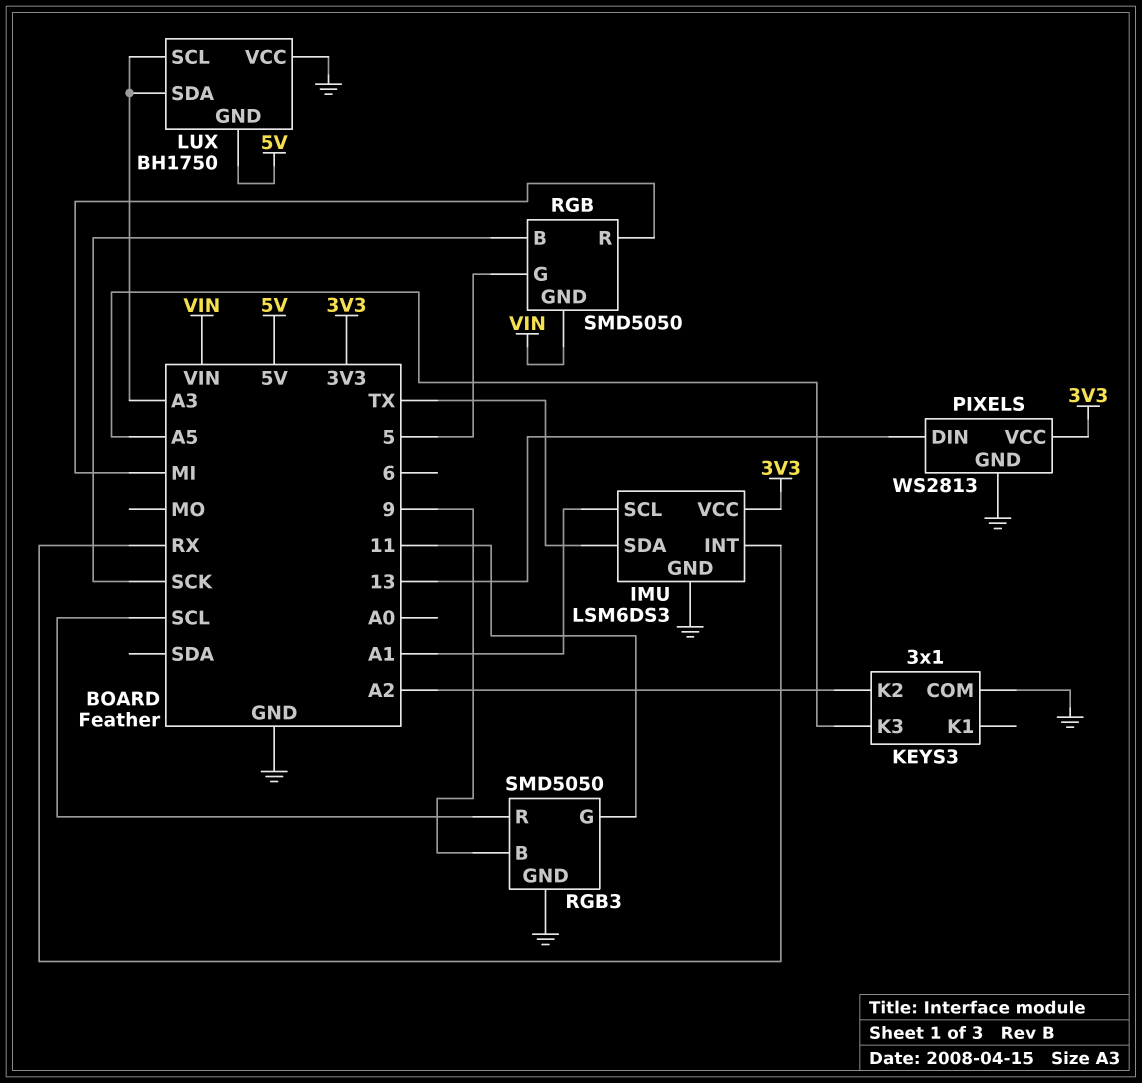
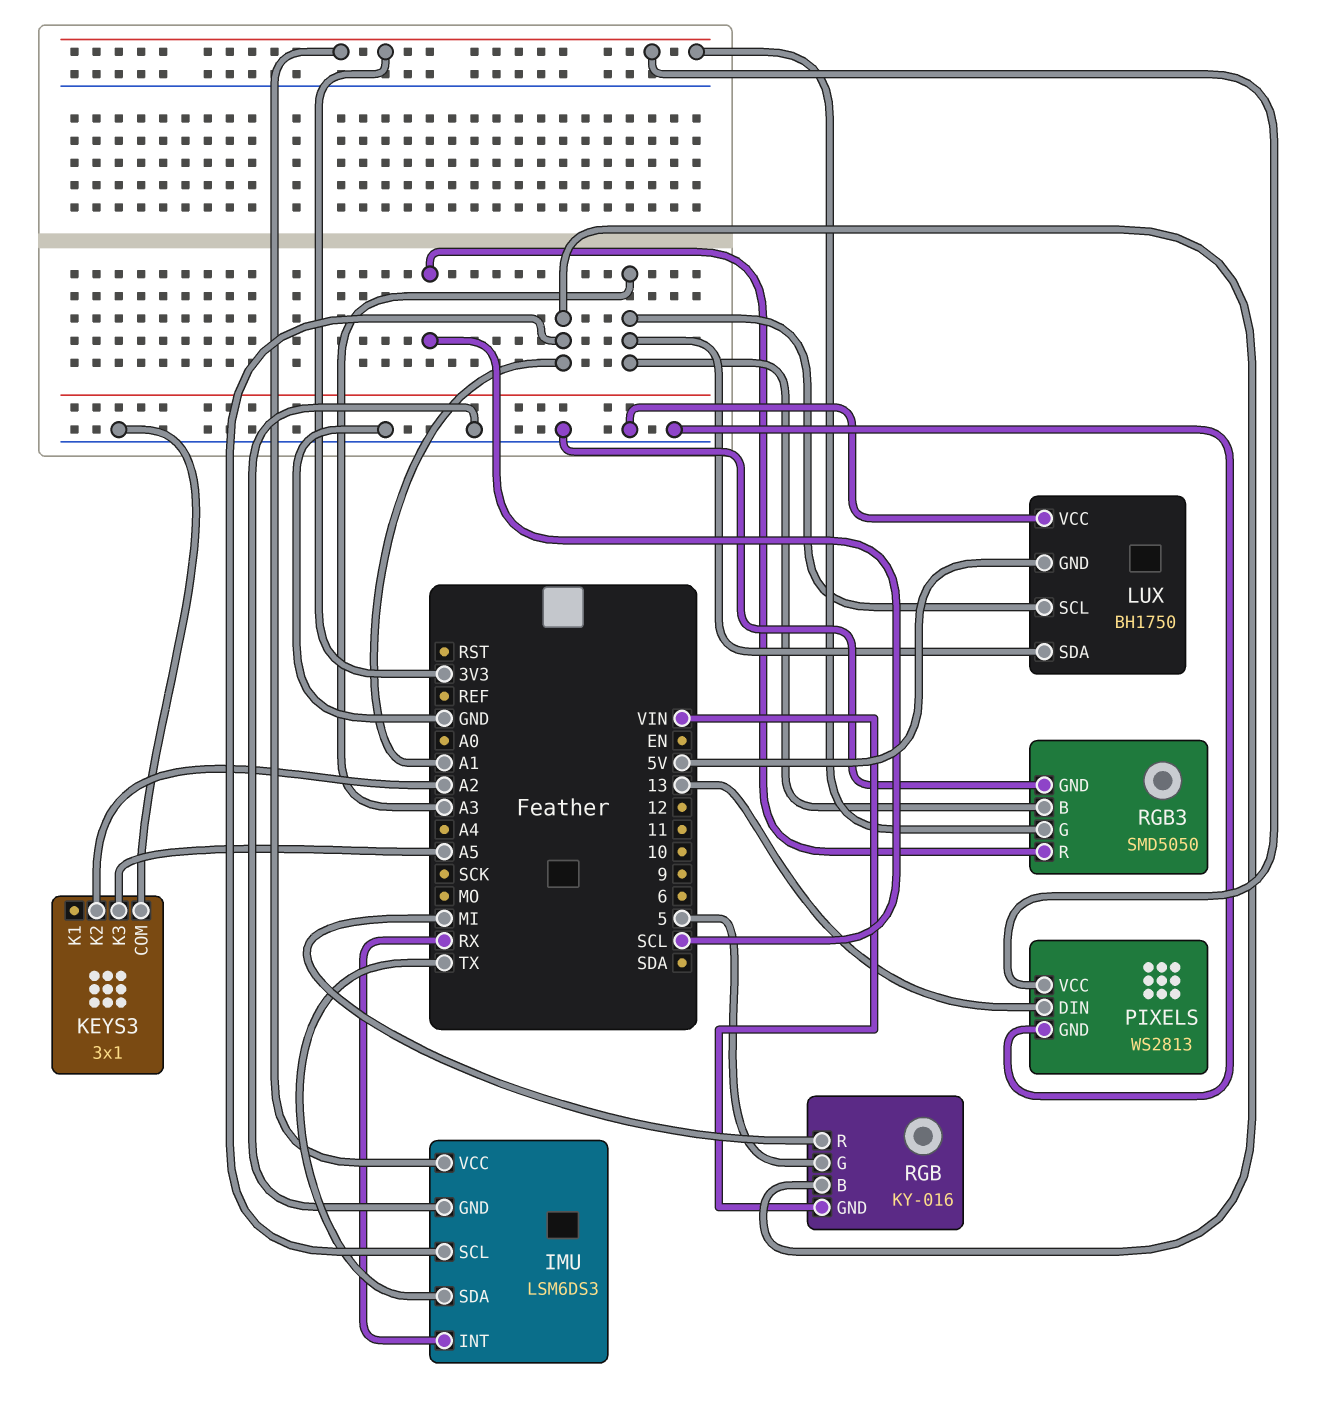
RGB: SMD5050 -> KY-016
RGB pin B: SCK -> A1
RGB3 pin B: 9 -> A3
RGB3 pin G: 11 -> 3V3

